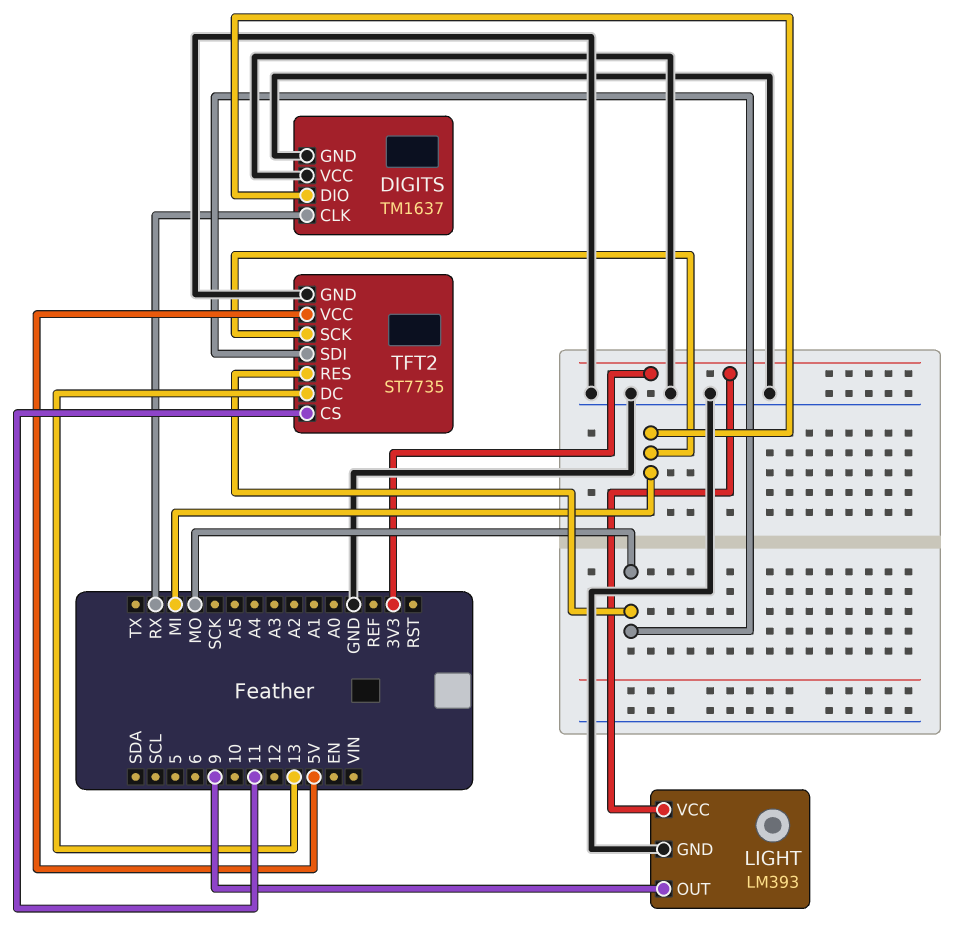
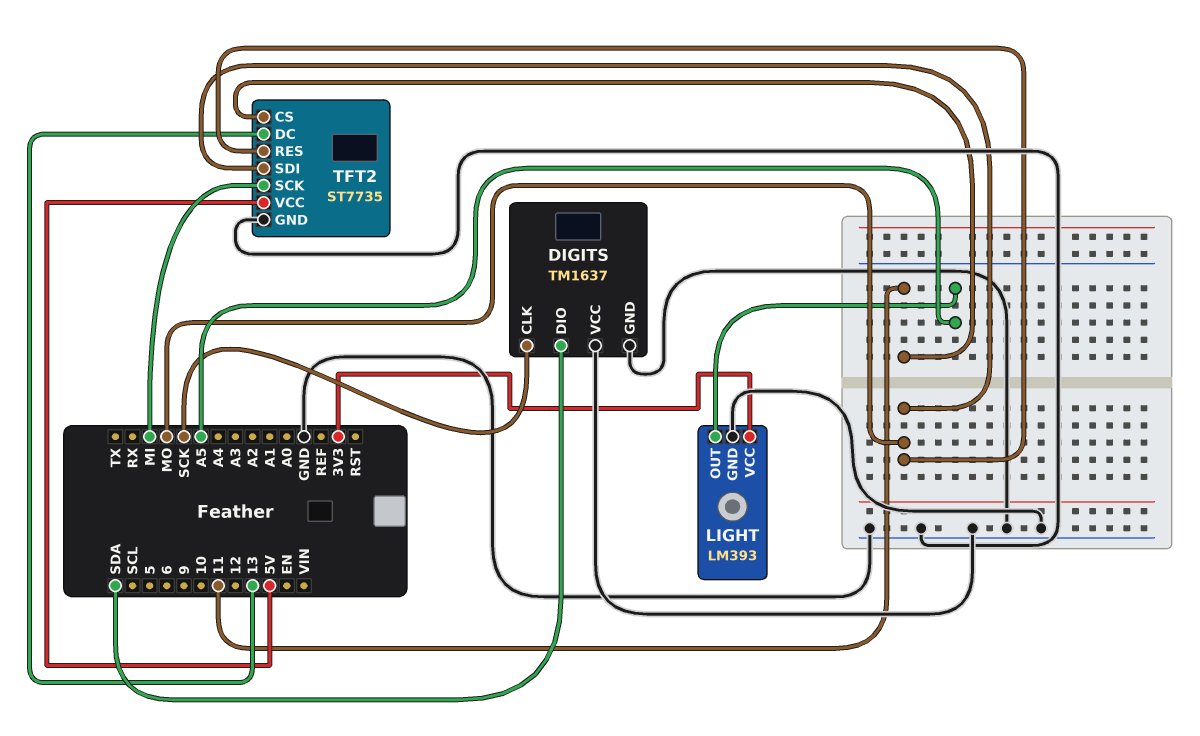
DIGITS pin CLK: RX -> SCK
DIGITS pin DIO: MI -> SDA
LIGHT pin OUT: 9 -> A5

